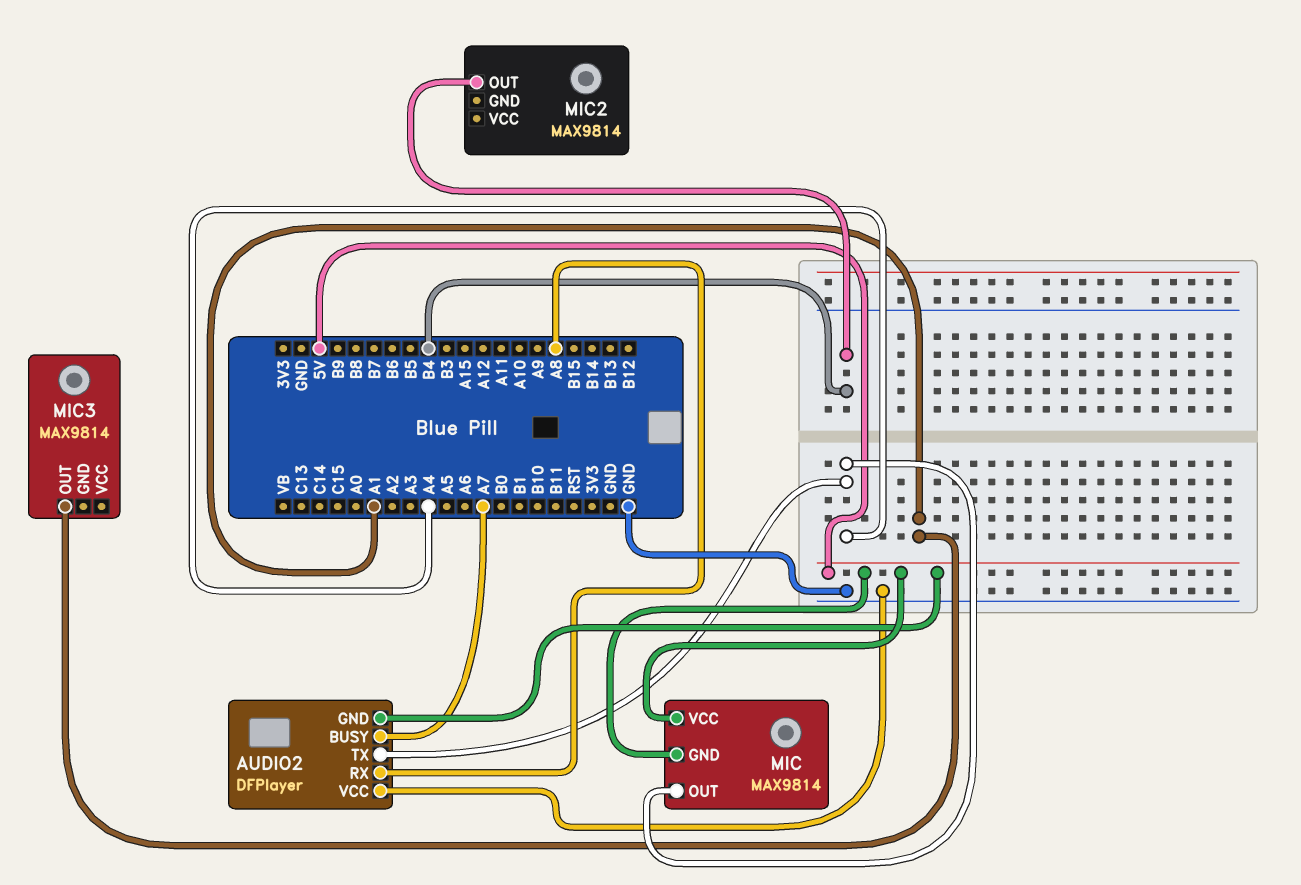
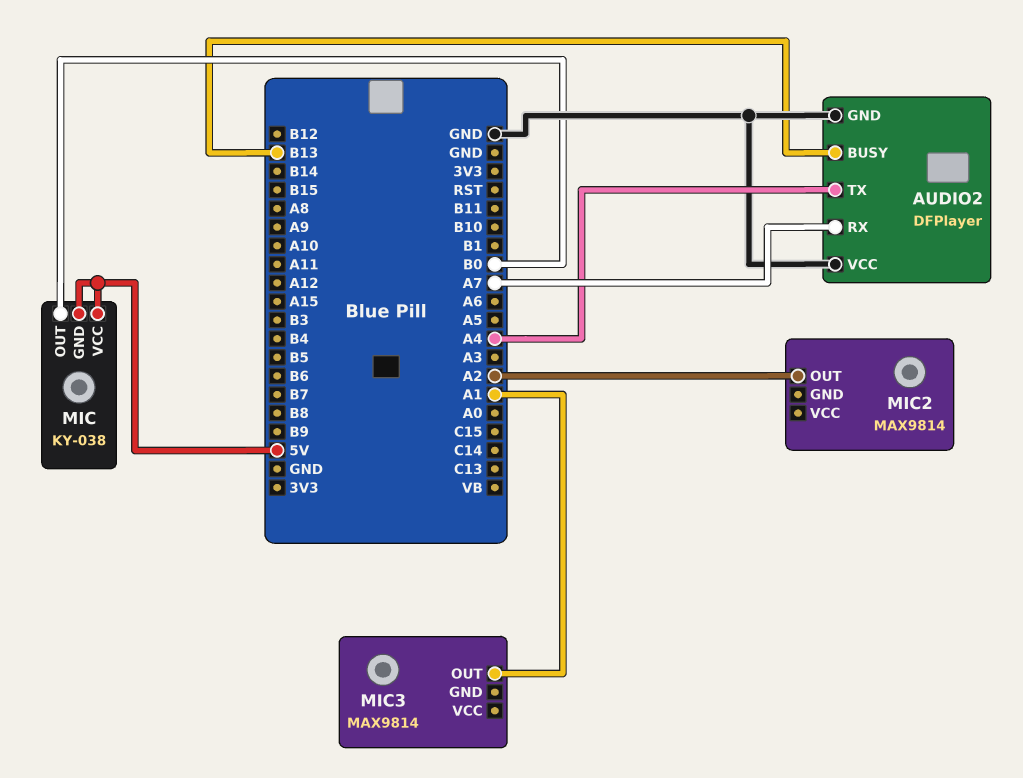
AUDIO2 pin BUSY: A7 -> B13
AUDIO2 pin GND: 5V -> GND
AUDIO2 pin RX: A8 -> A7
MIC: MAX9814 -> KY-038
MIC pin OUT: A4 -> B0
MIC2 pin OUT: B4 -> A2

